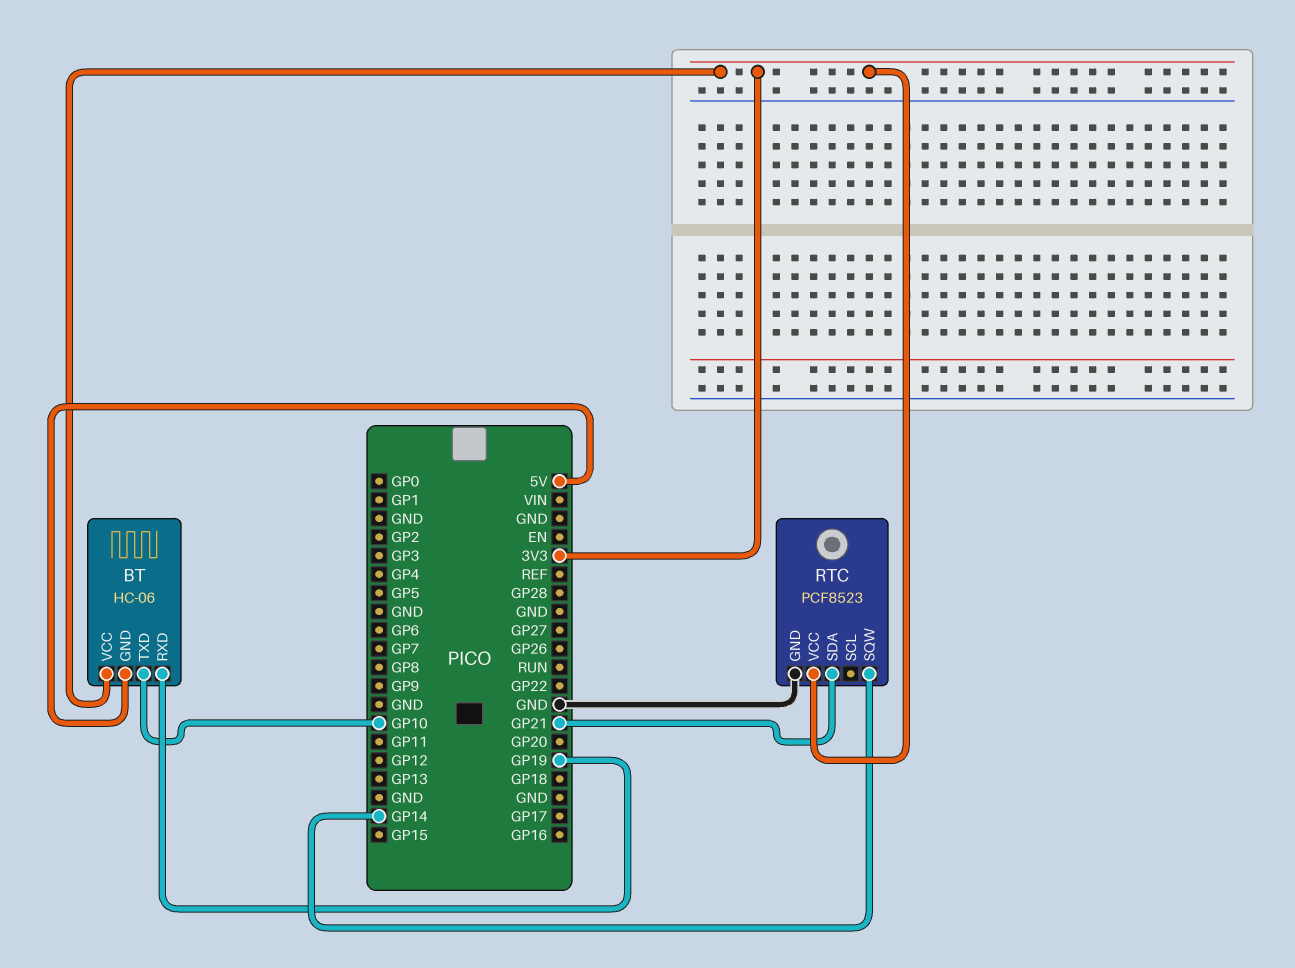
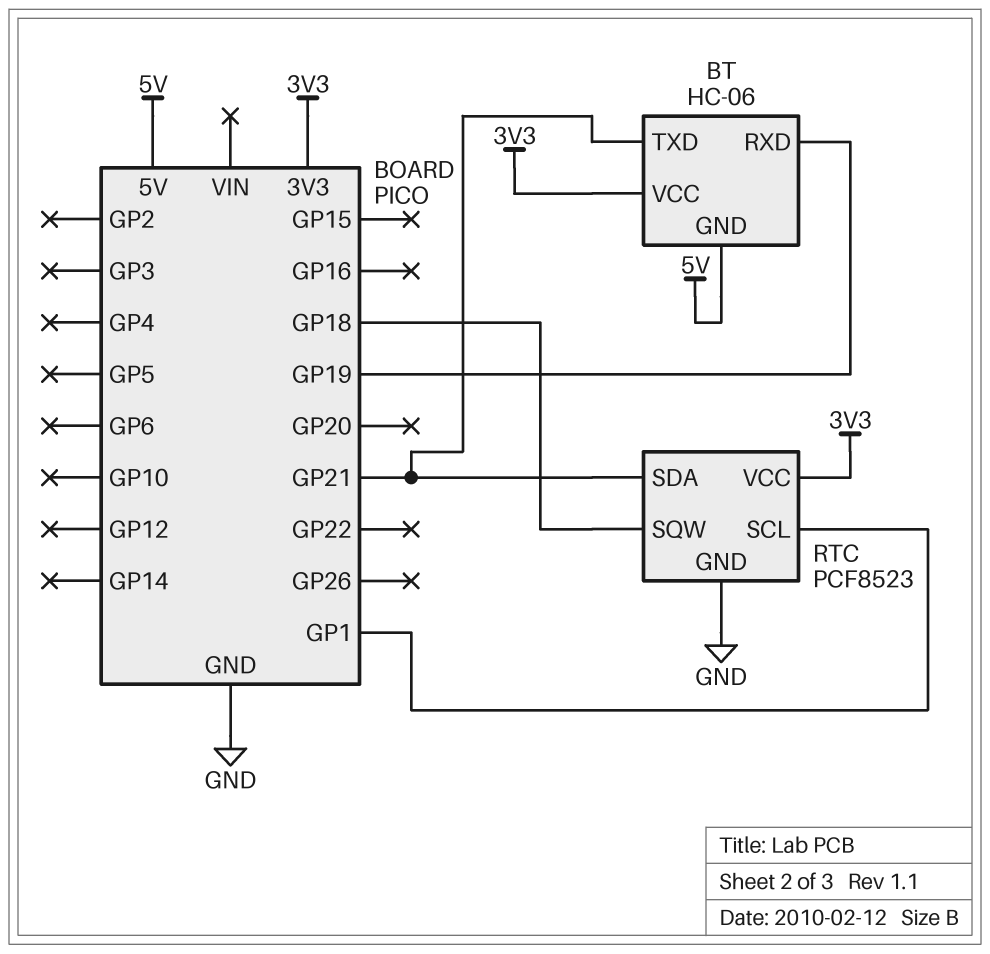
BT pin TXD: GP10 -> GP21
RTC pin SCL: none -> GP1
RTC pin SQW: GP14 -> GP18

